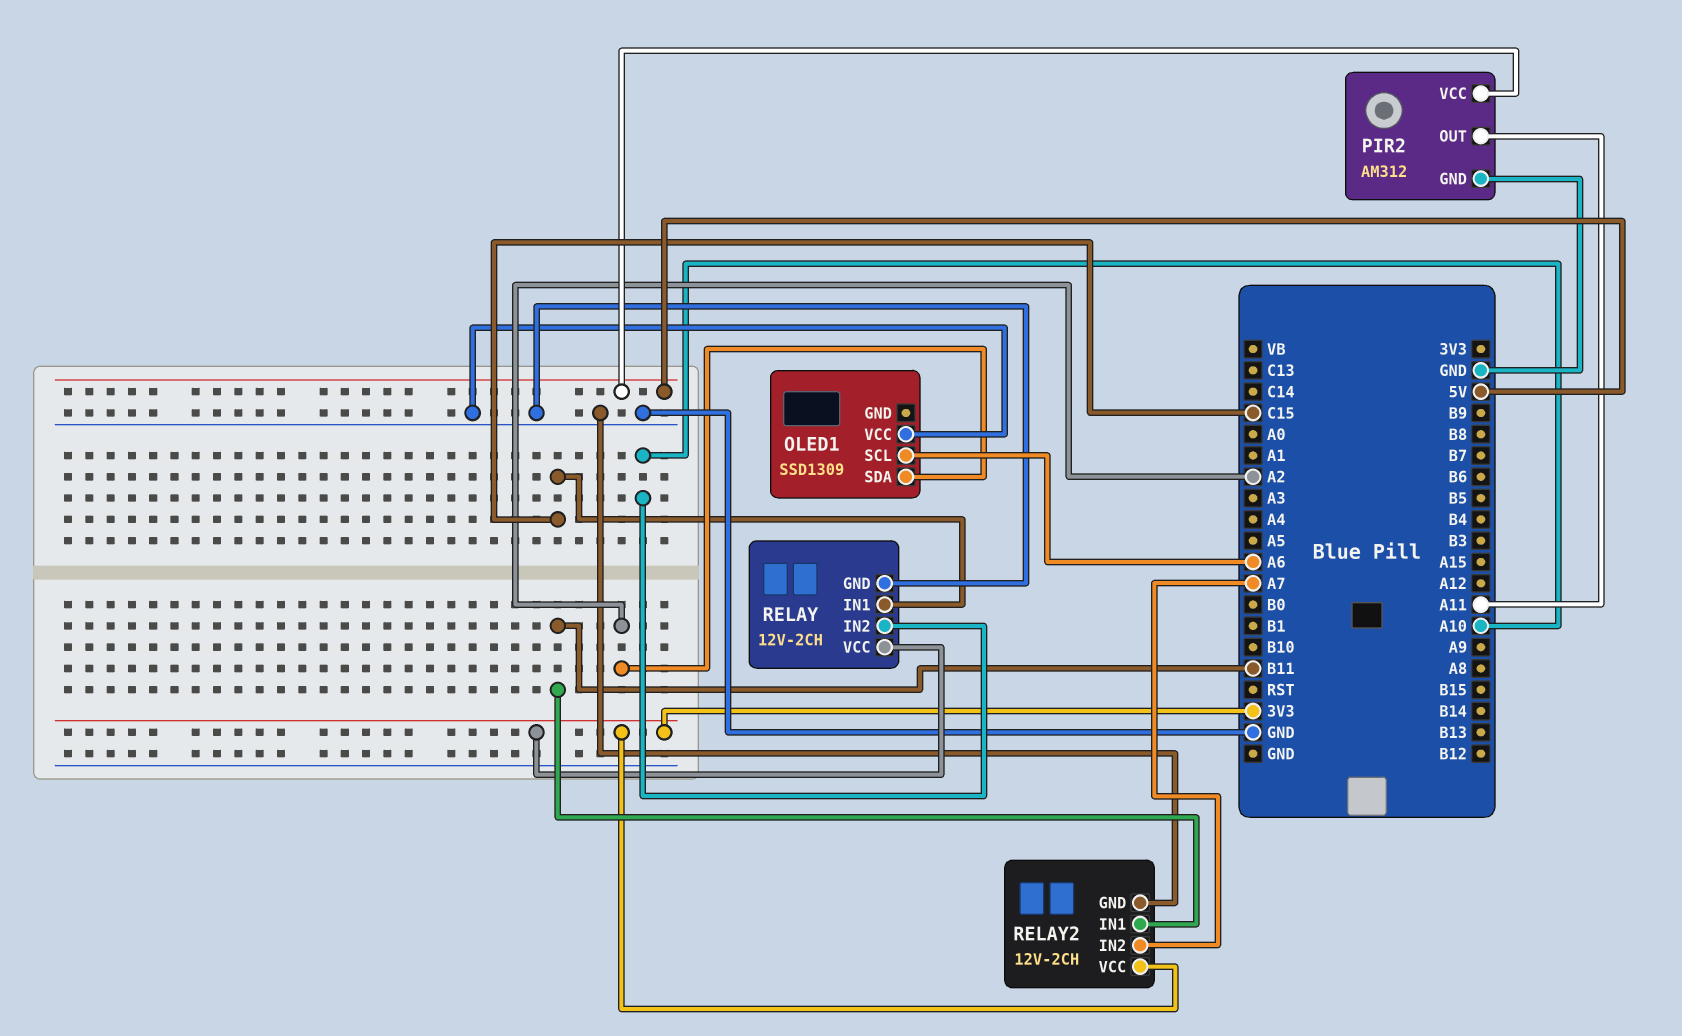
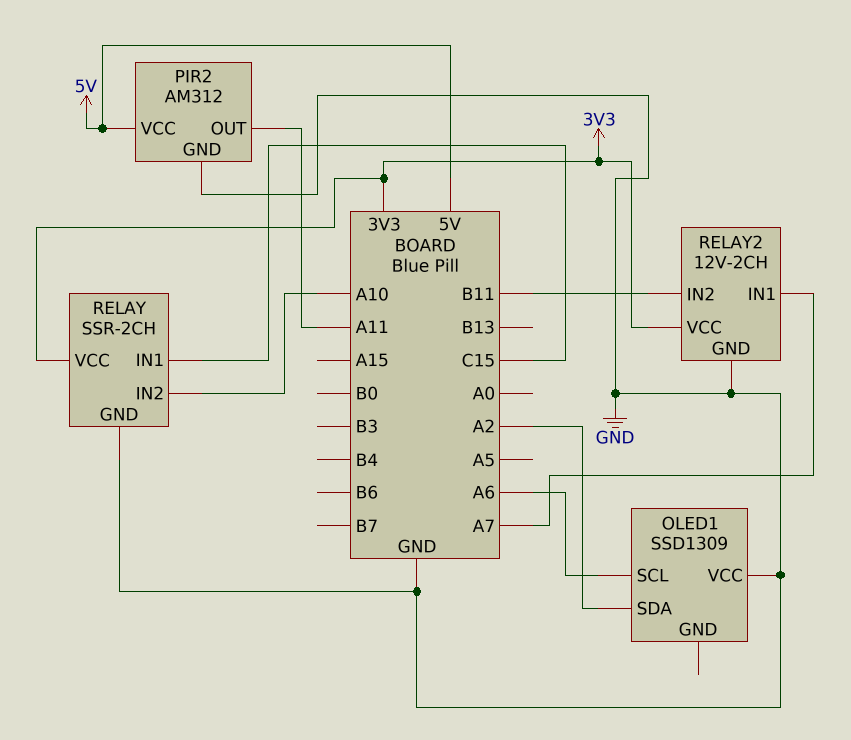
RELAY: 12V-2CH -> SSR-2CH
RELAY2 pin IN1: B11 -> A7
RELAY2 pin IN2: A7 -> B11

